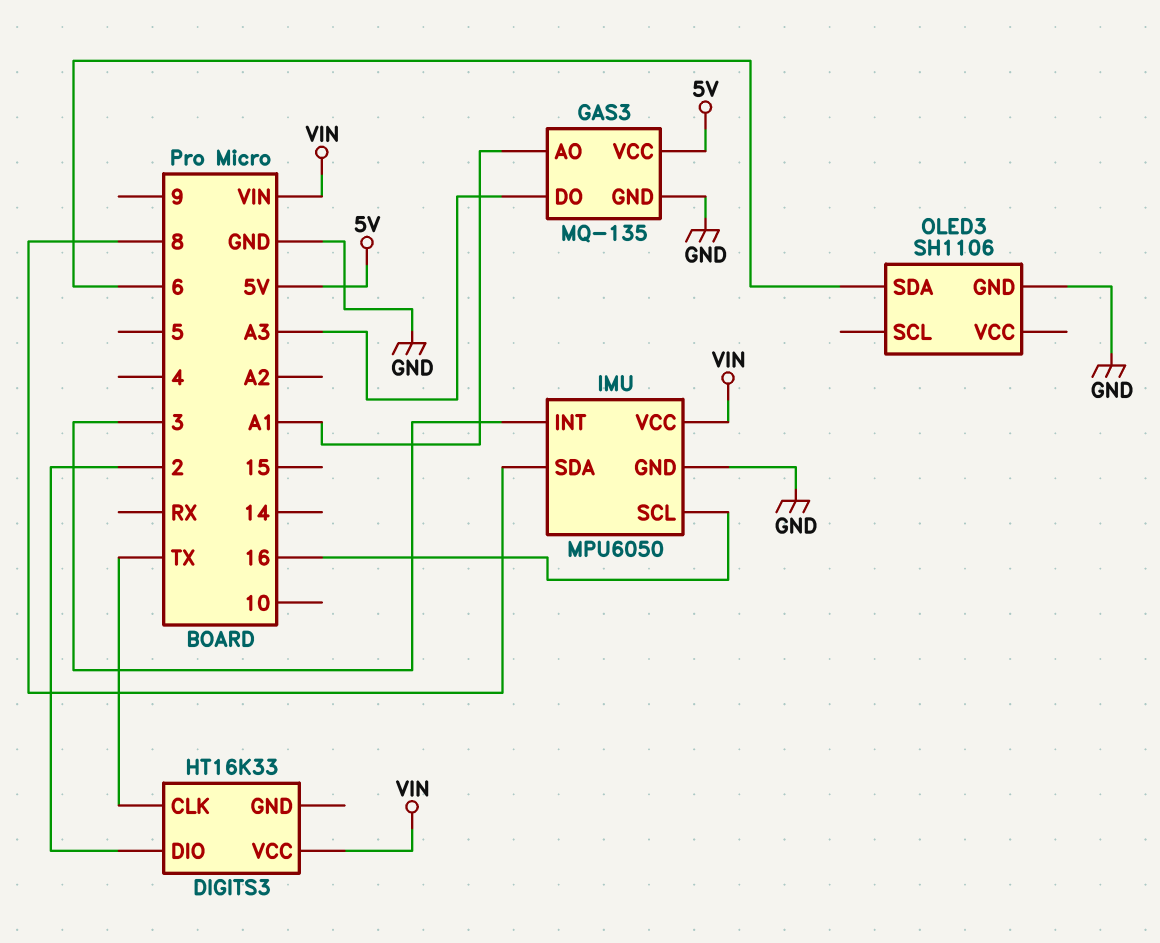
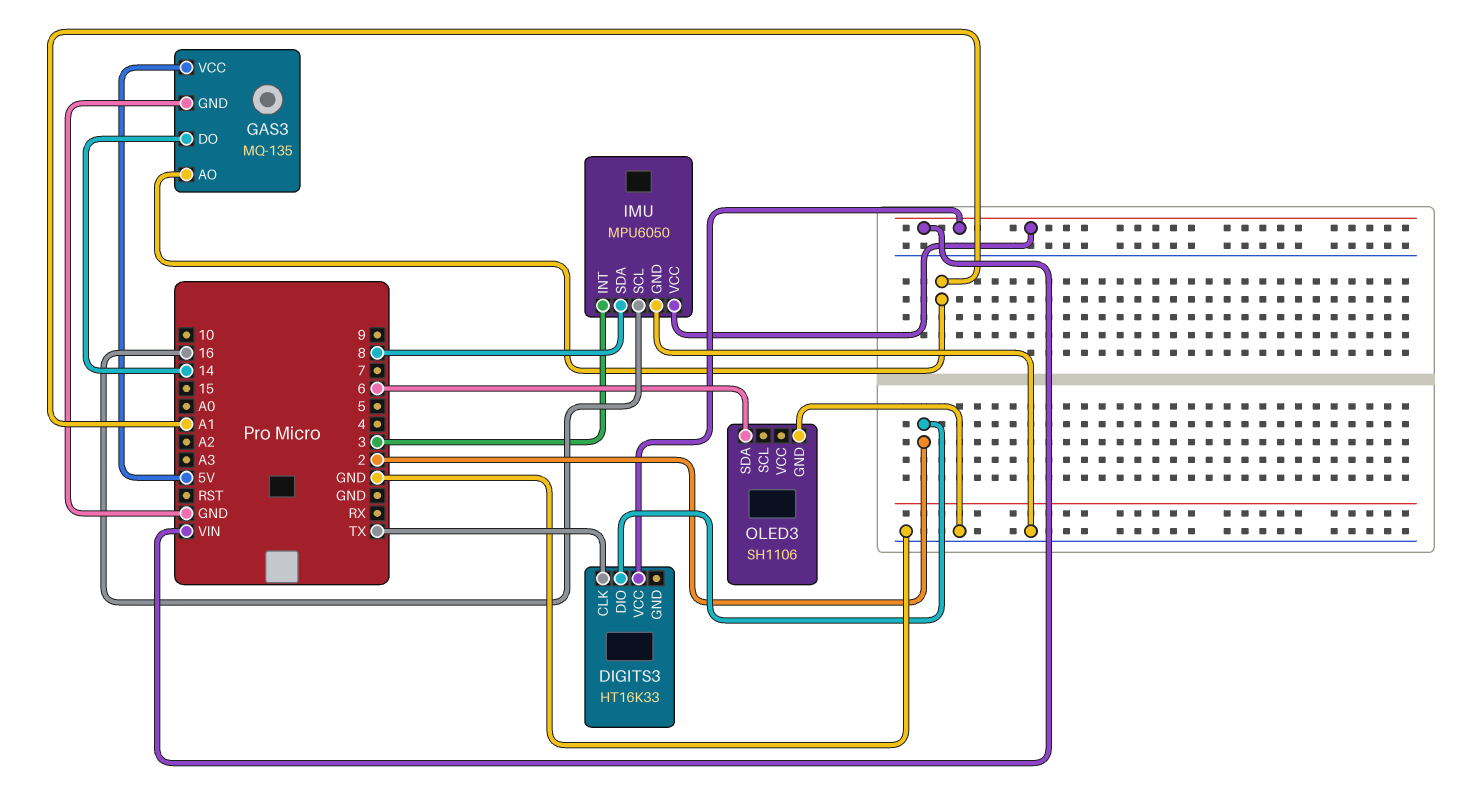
GAS3 pin DO: A3 -> 14

